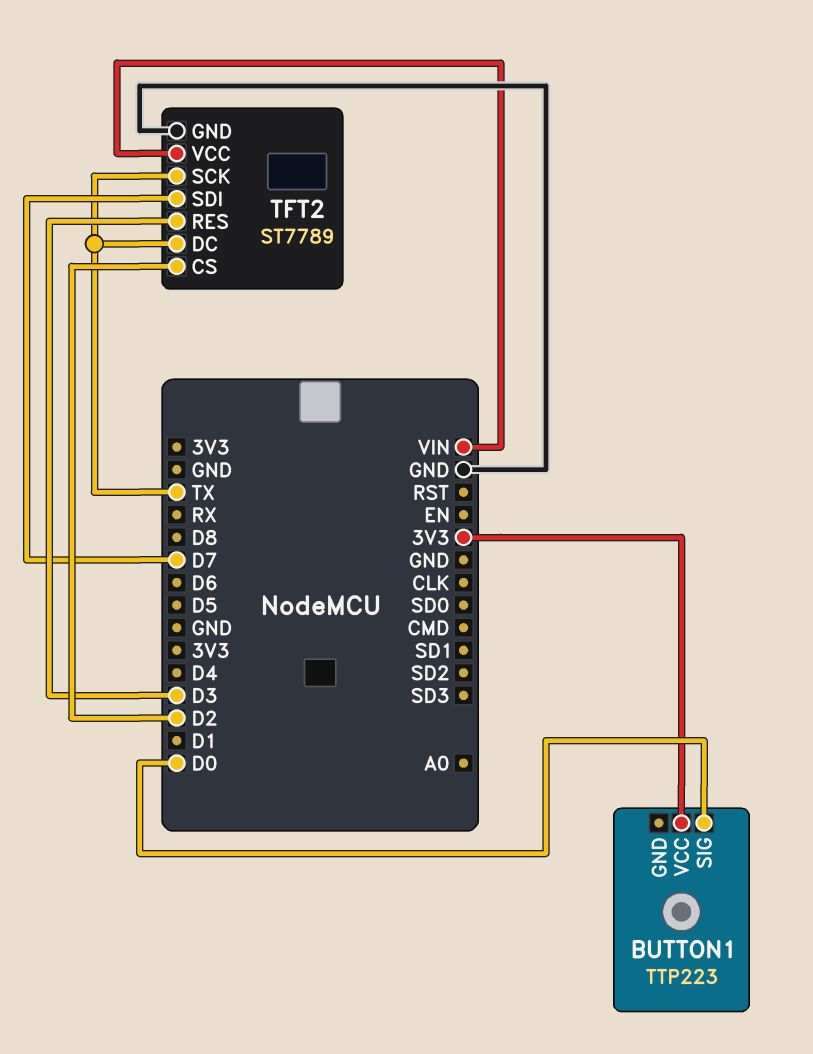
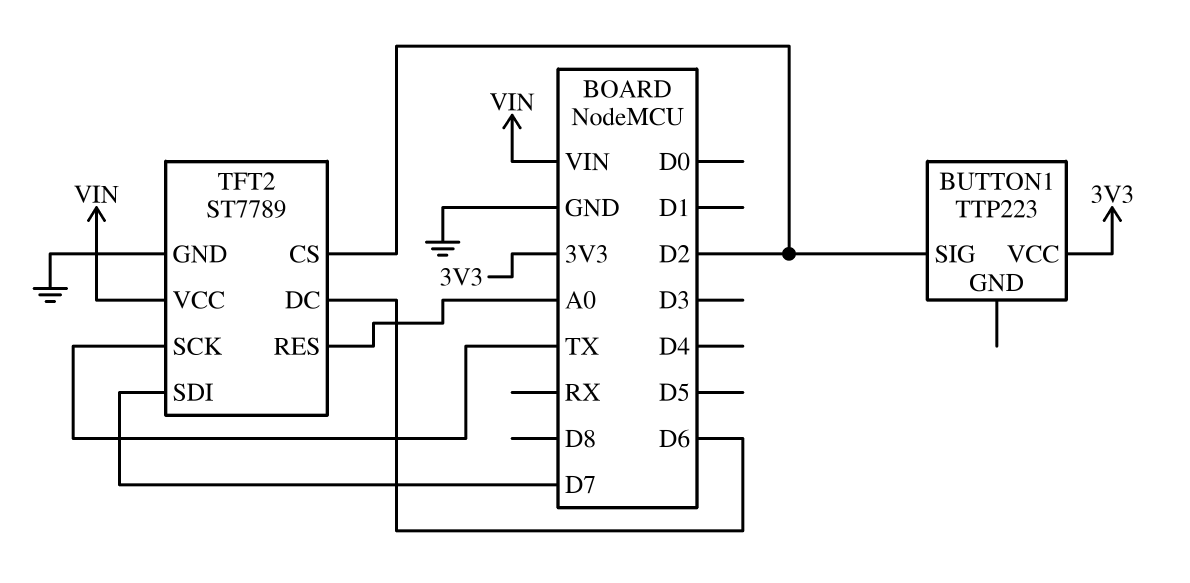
BUTTON1 pin SIG: D0 -> D2
TFT2 pin DC: TX -> D6
TFT2 pin RES: D3 -> A0

